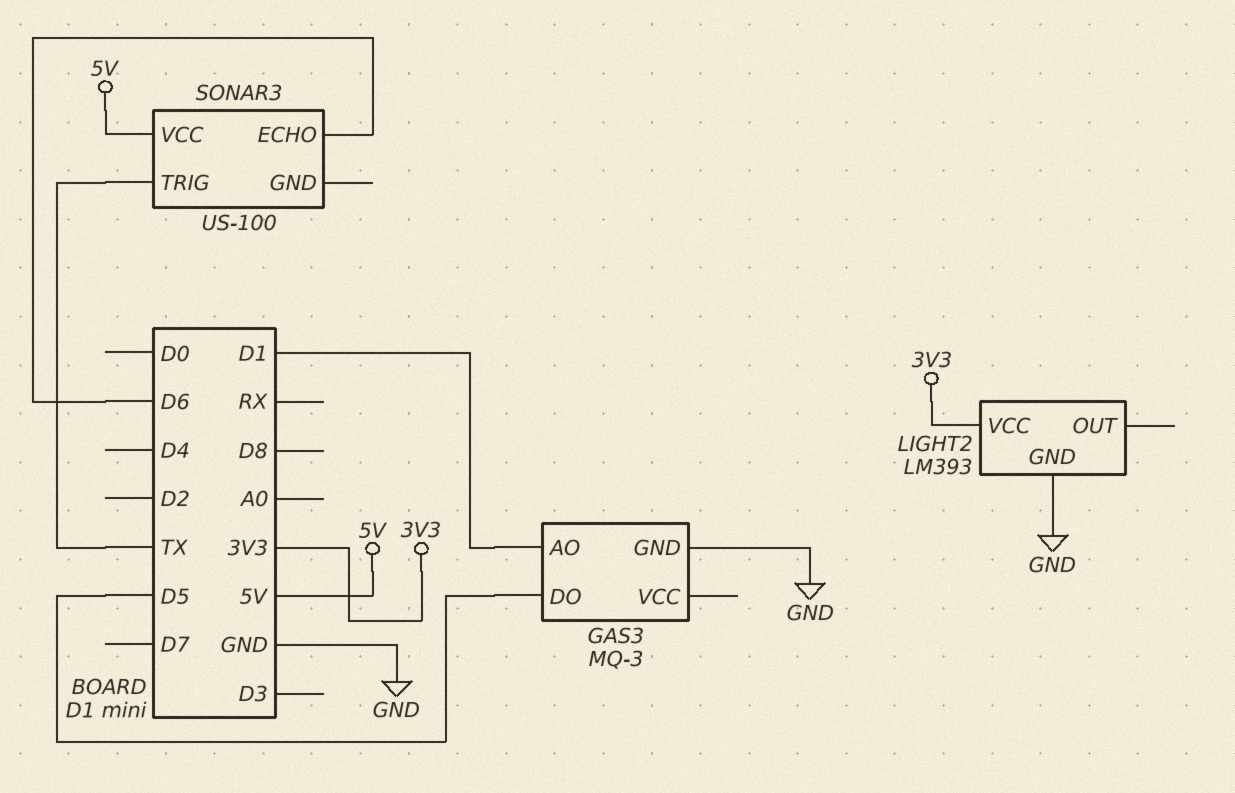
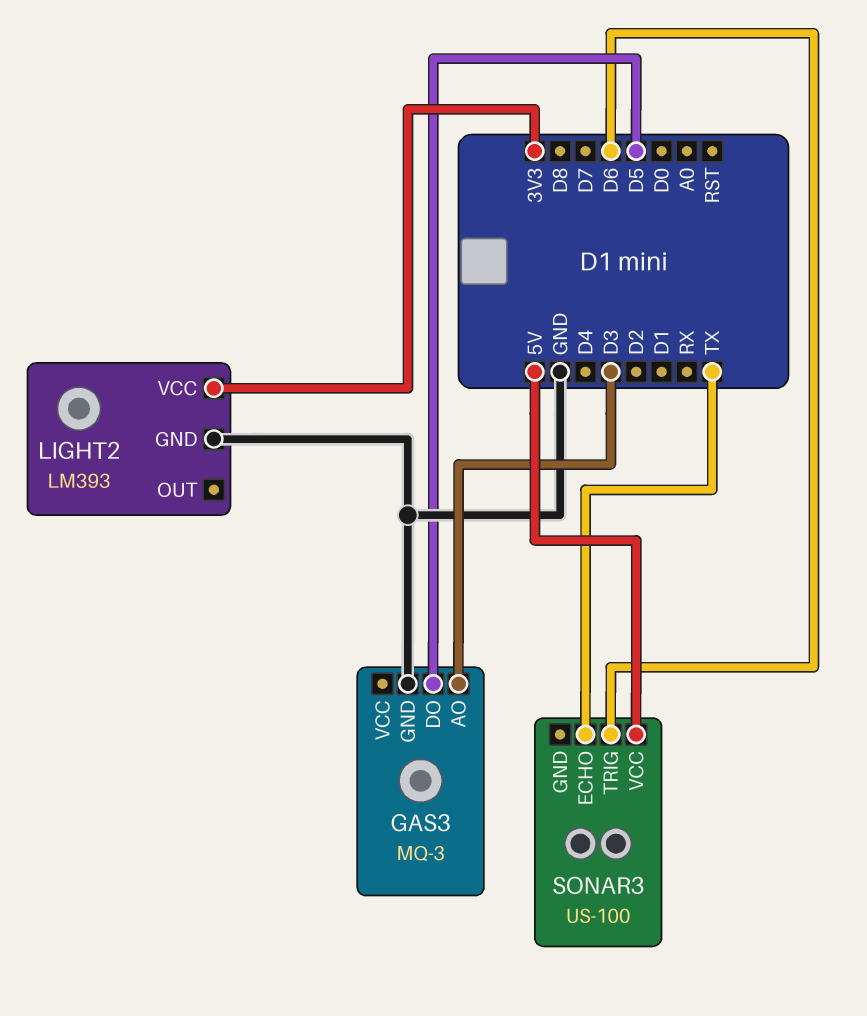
GAS3 pin AO: D1 -> D3
SONAR3 pin ECHO: D6 -> TX
SONAR3 pin TRIG: TX -> D6

